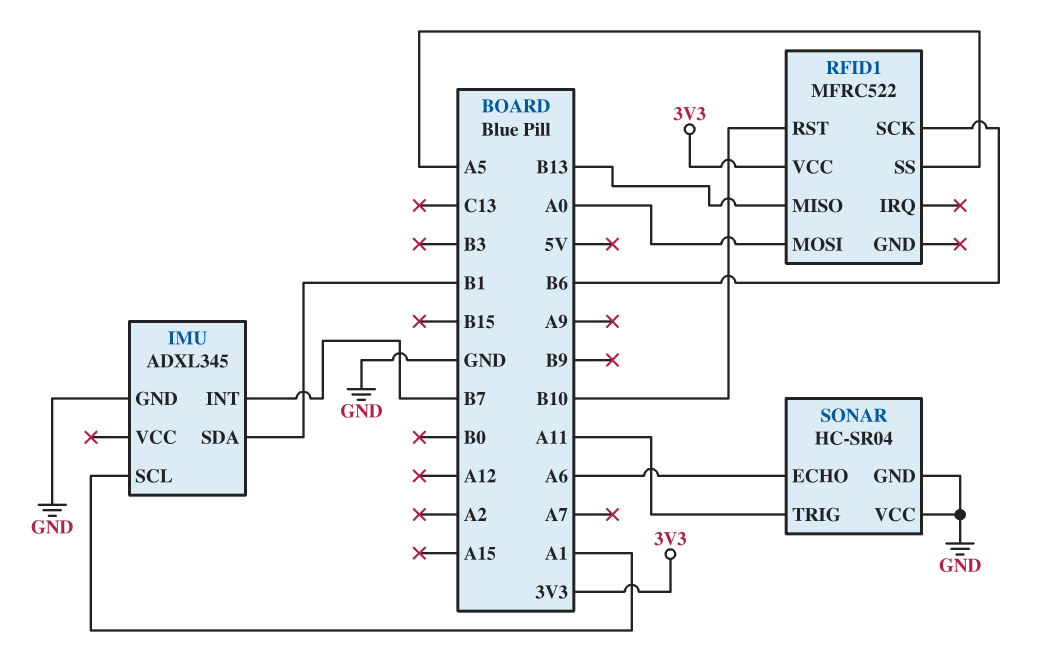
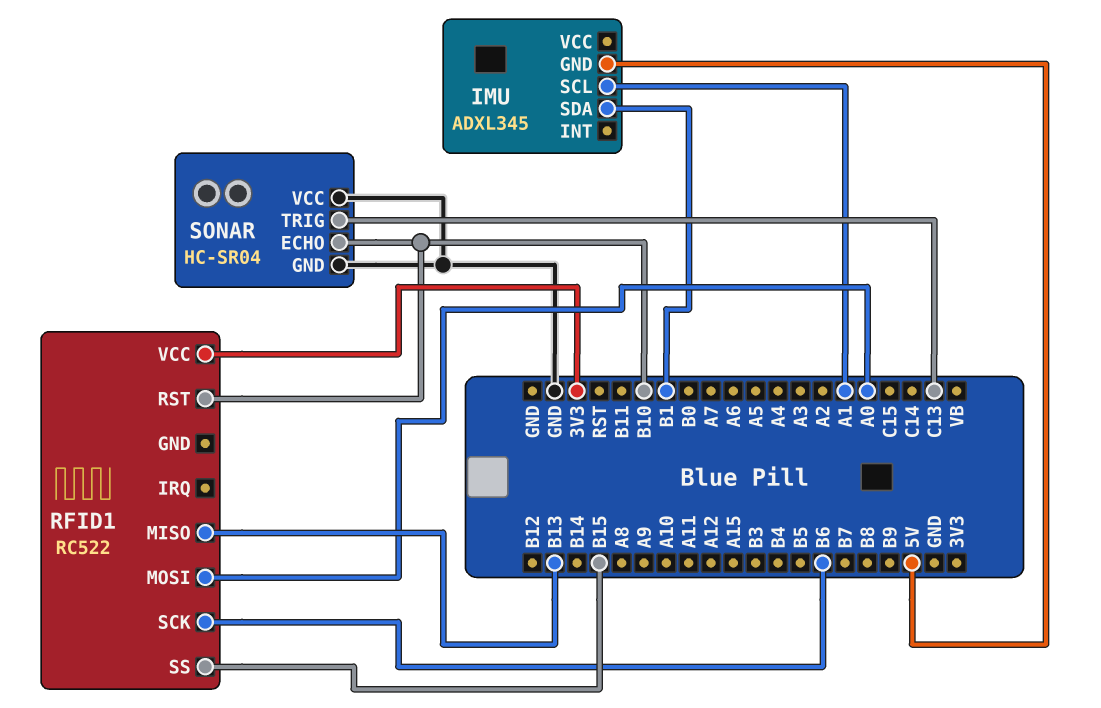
IMU pin GND: GND -> 5V
IMU pin INT: B7 -> none
RFID1: MFRC522 -> RC522
RFID1 pin SS: A5 -> B15
SONAR pin ECHO: A6 -> B10
SONAR pin TRIG: A11 -> C13

